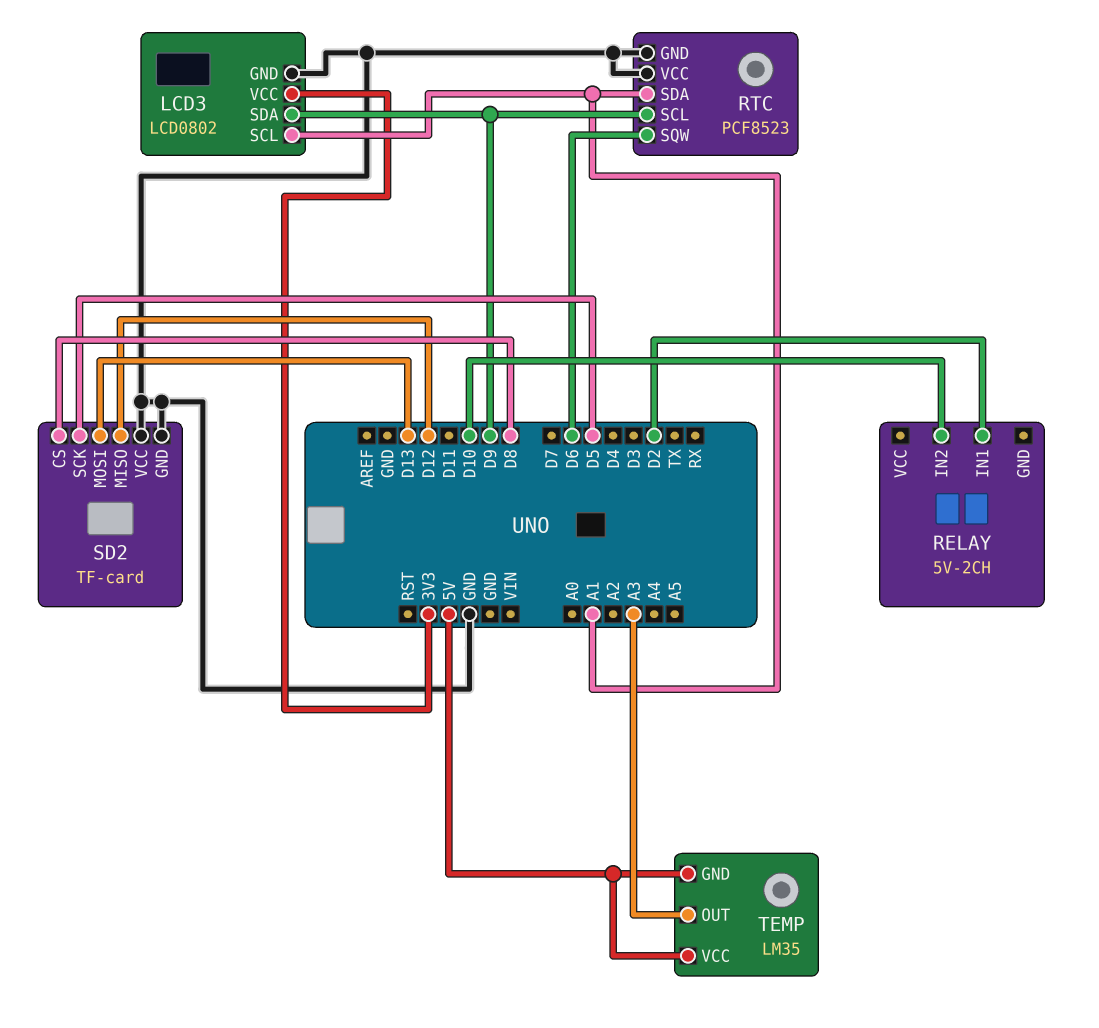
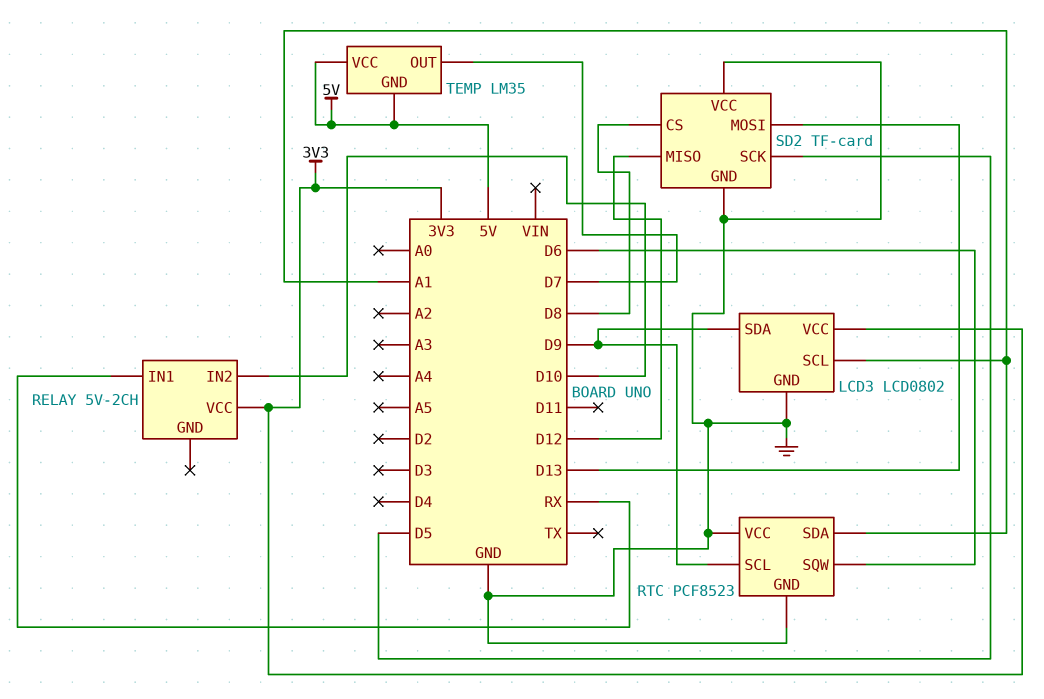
RELAY pin IN1: D2 -> RX
RELAY pin VCC: none -> 3V3
TEMP pin OUT: A3 -> D7

